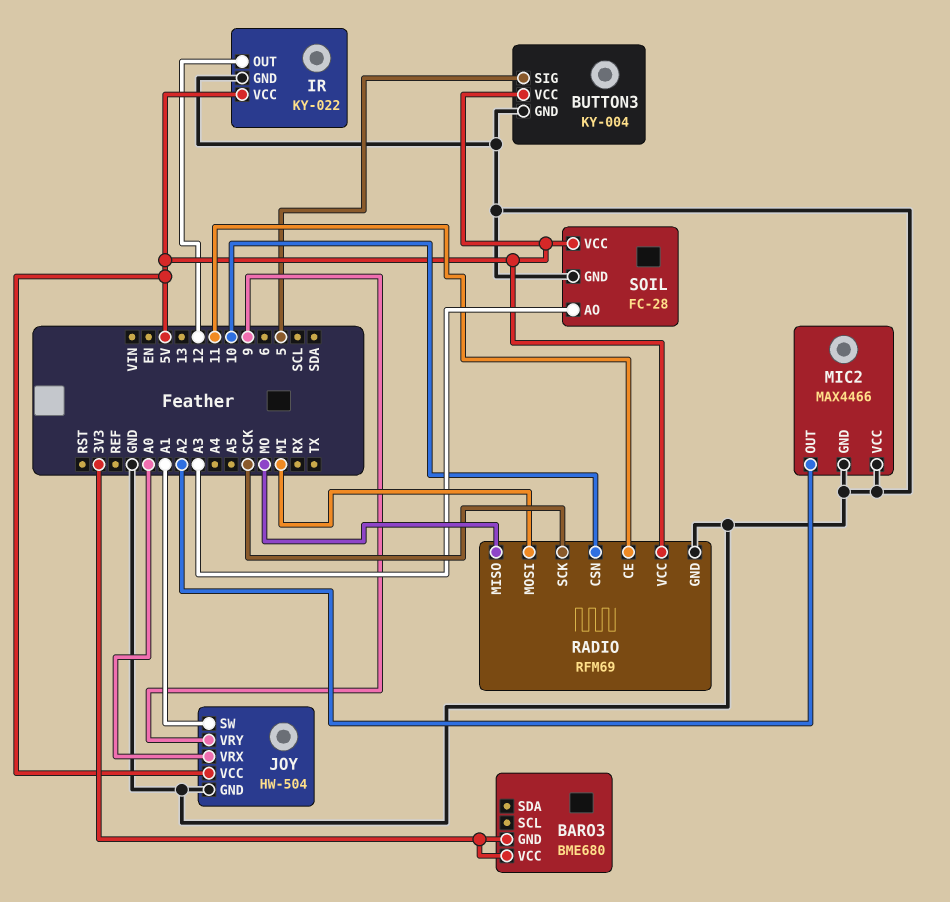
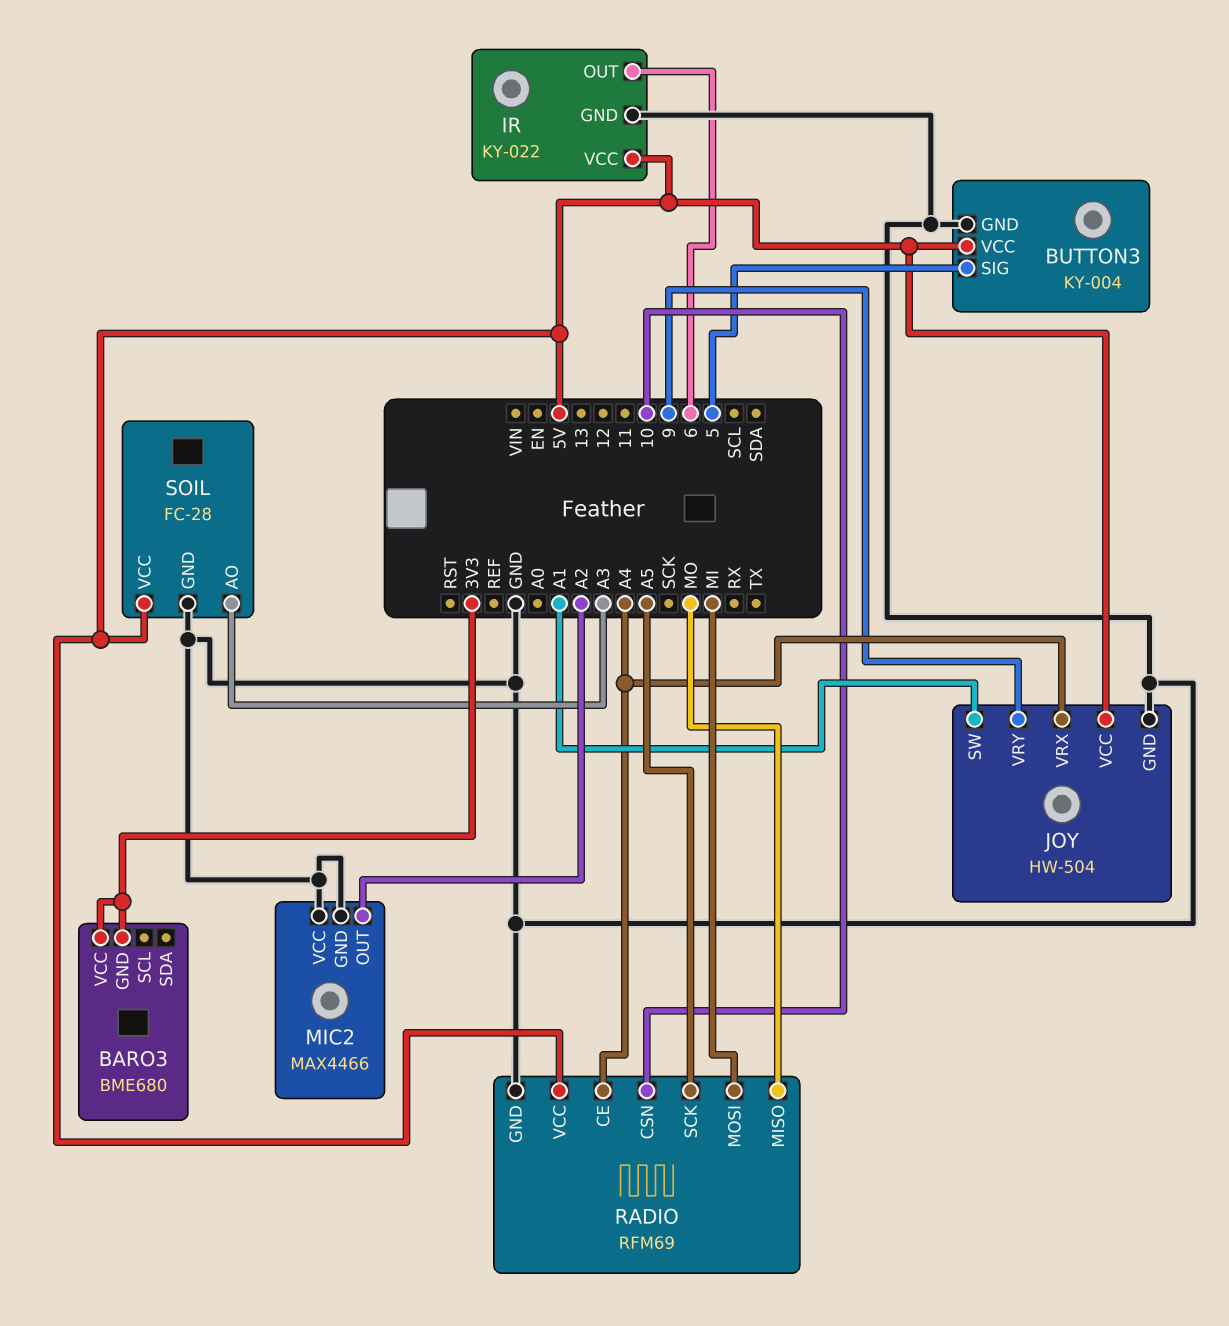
IR pin OUT: 12 -> 6
JOY pin VRX: A0 -> A4
RADIO pin CE: 11 -> A4
RADIO pin SCK: SCK -> A5

